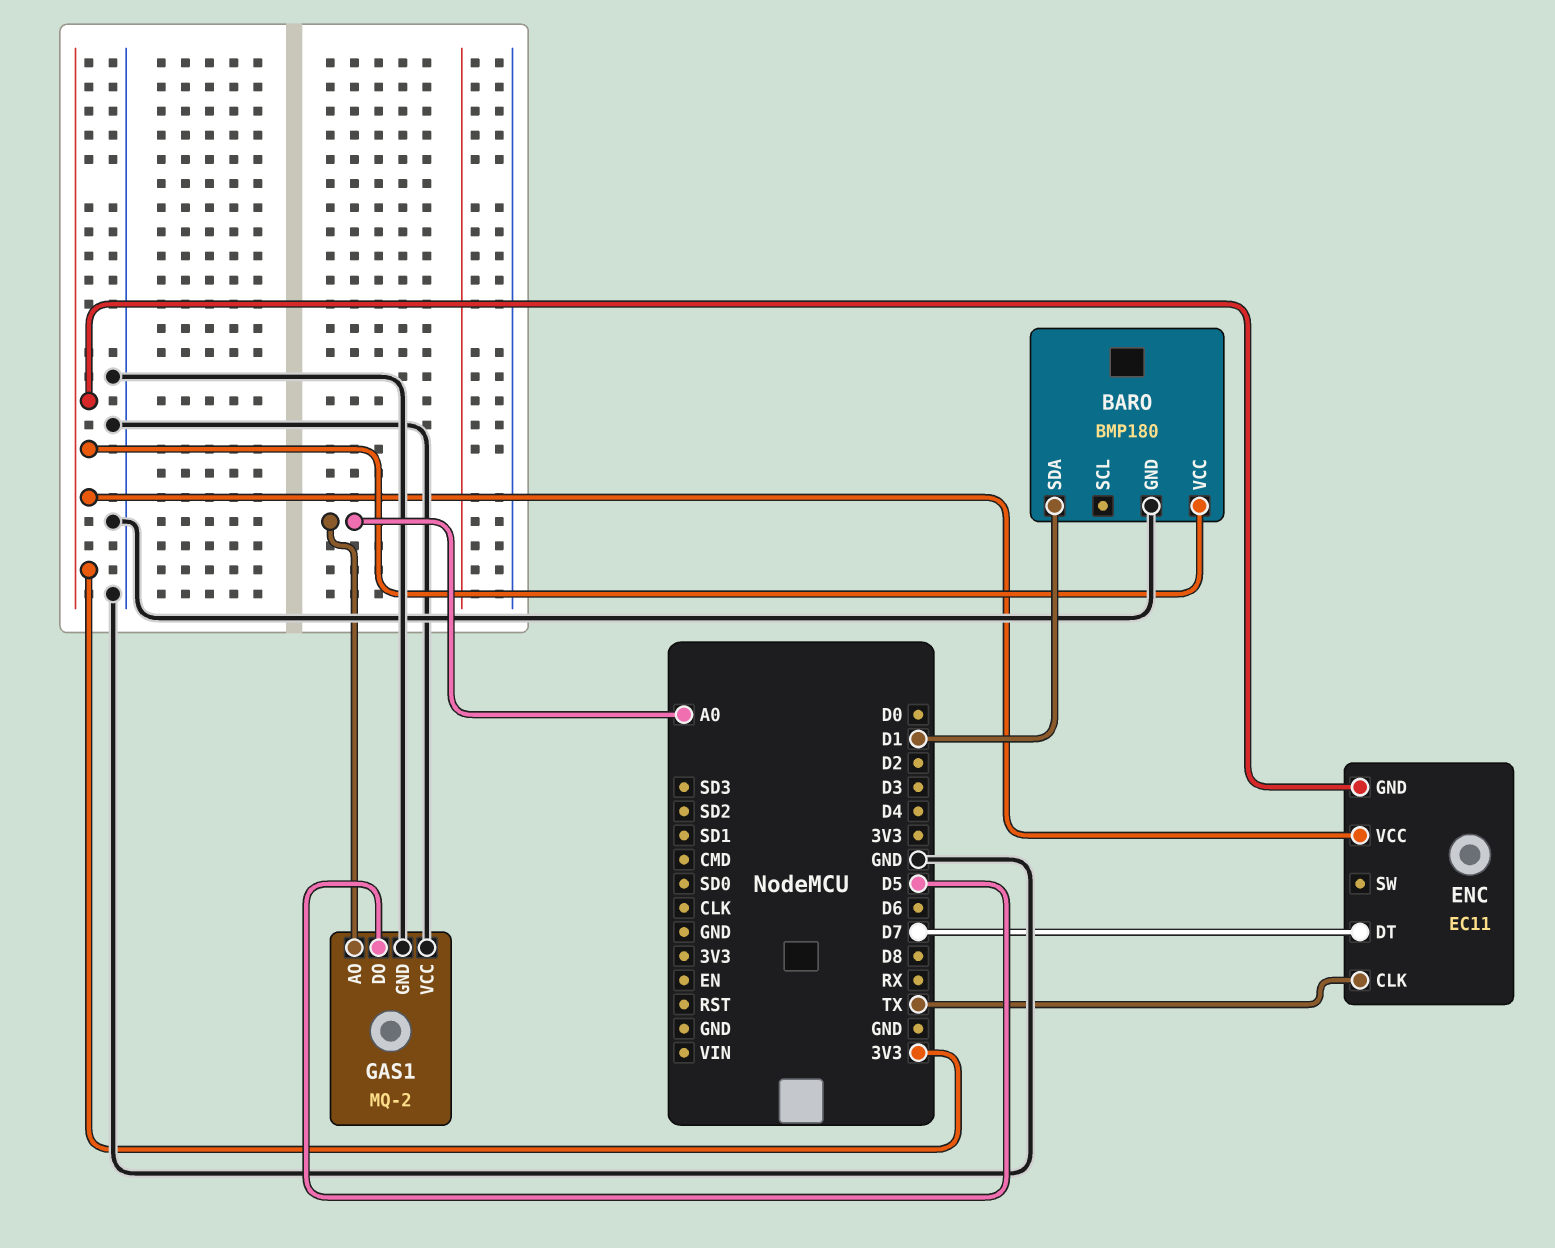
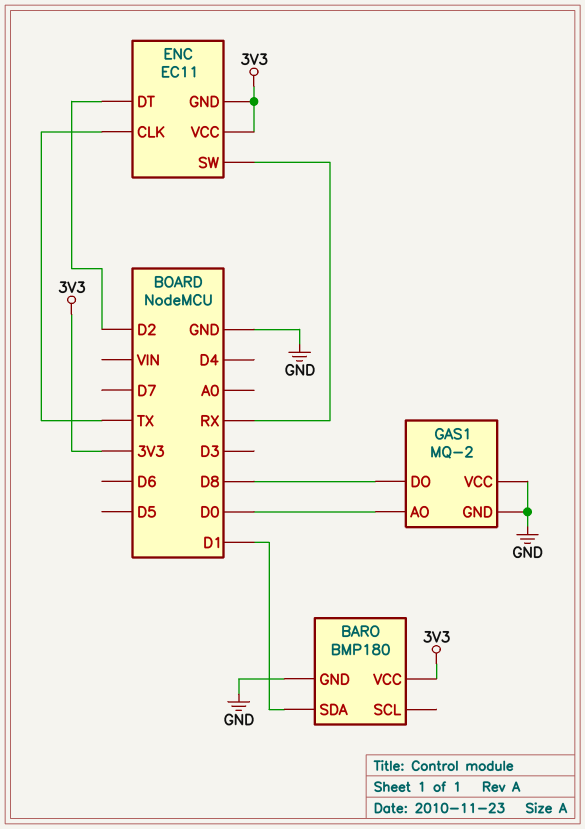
ENC pin DT: D7 -> D2
ENC pin SW: none -> RX
GAS1 pin AO: A0 -> D0
GAS1 pin DO: D5 -> D8

